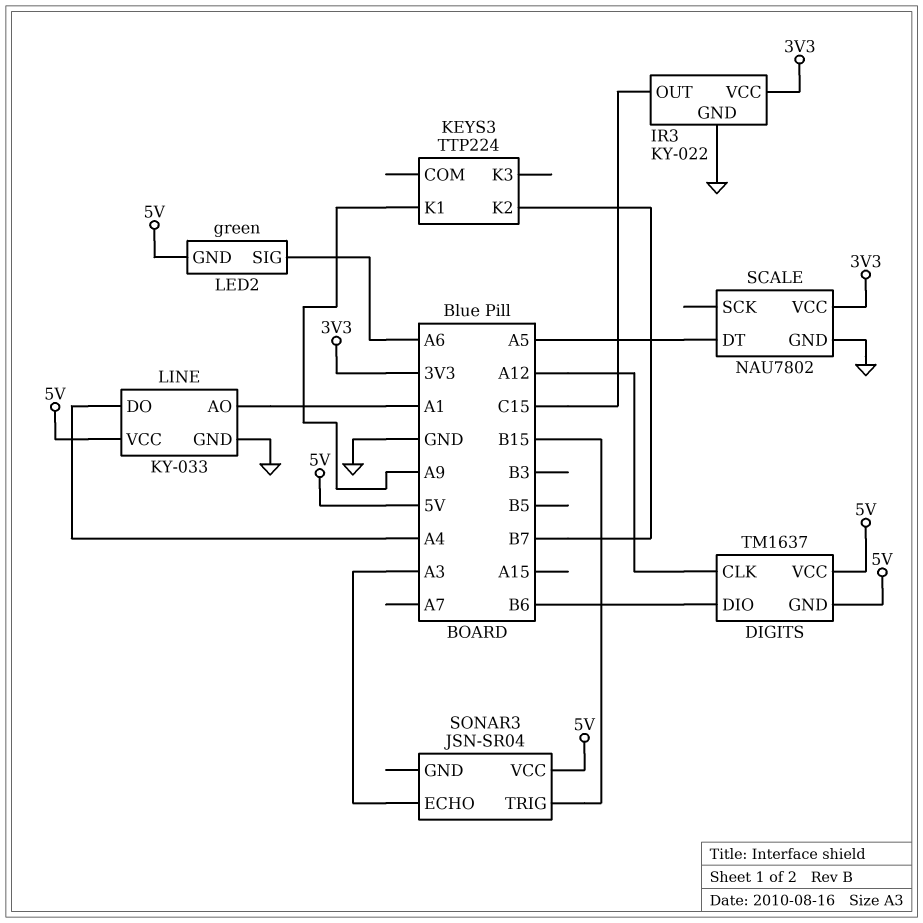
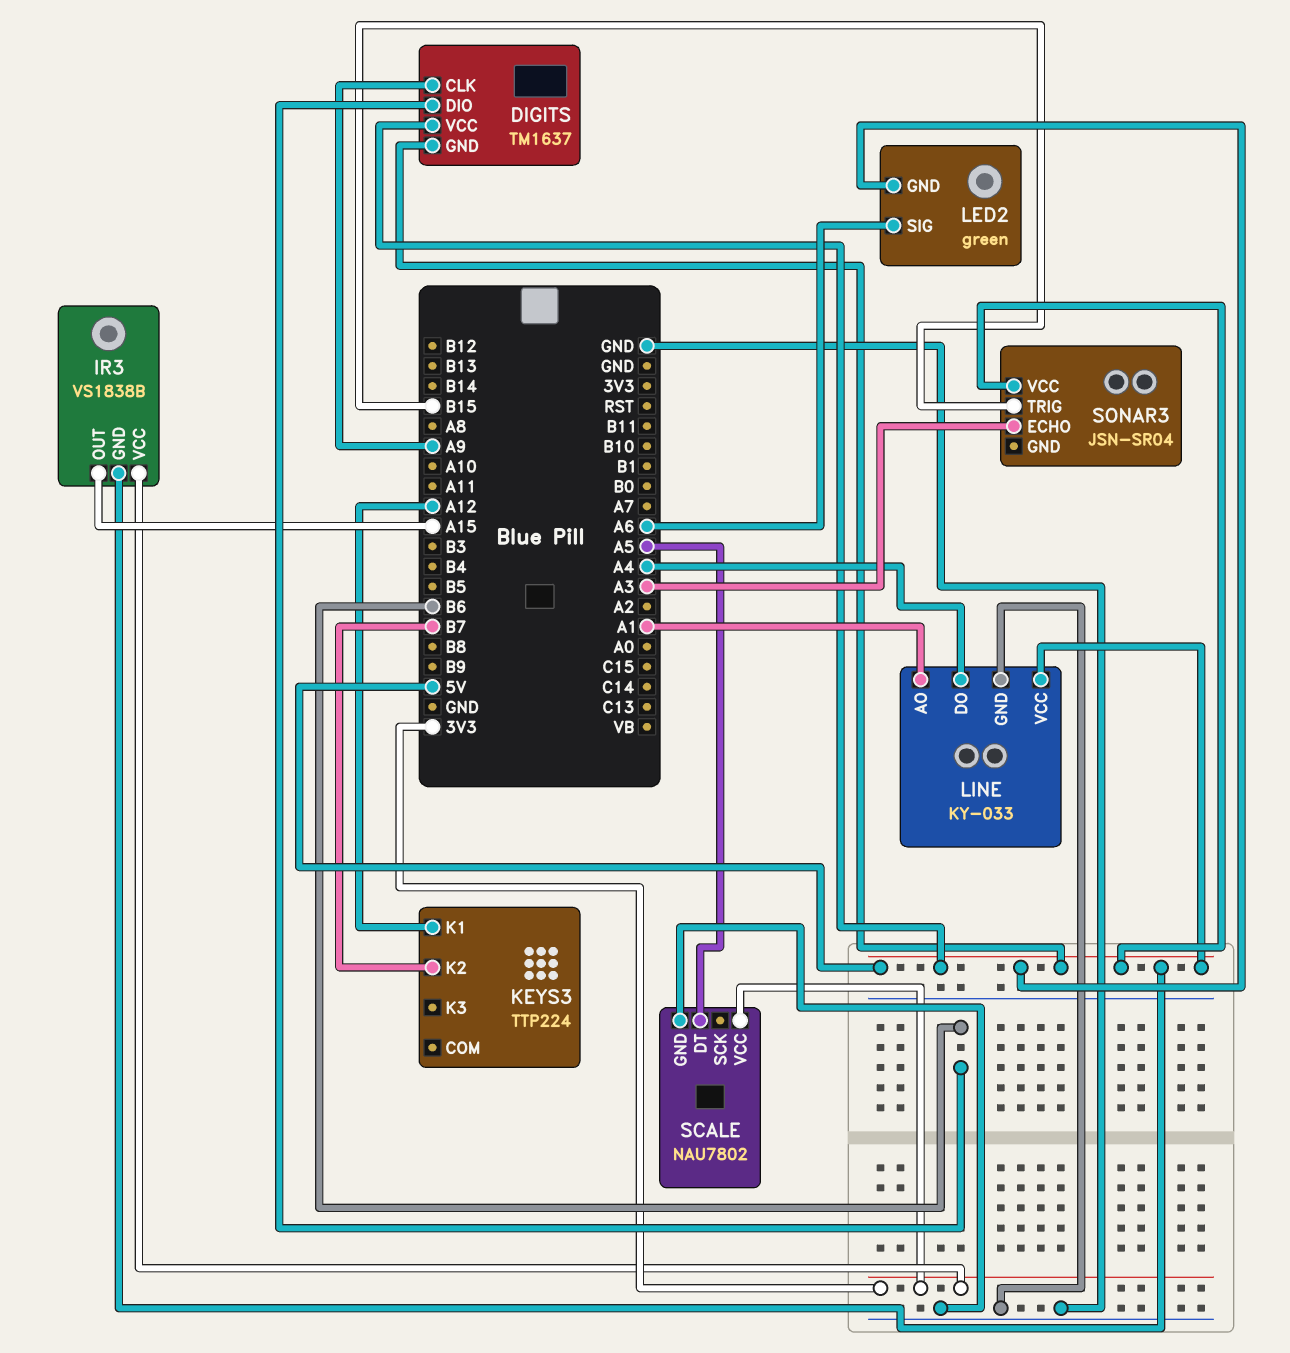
DIGITS pin CLK: A12 -> A9
IR3: KY-022 -> VS1838B
IR3 pin GND: GND -> 5V
IR3 pin OUT: C15 -> A15
KEYS3 pin K1: A9 -> A12

